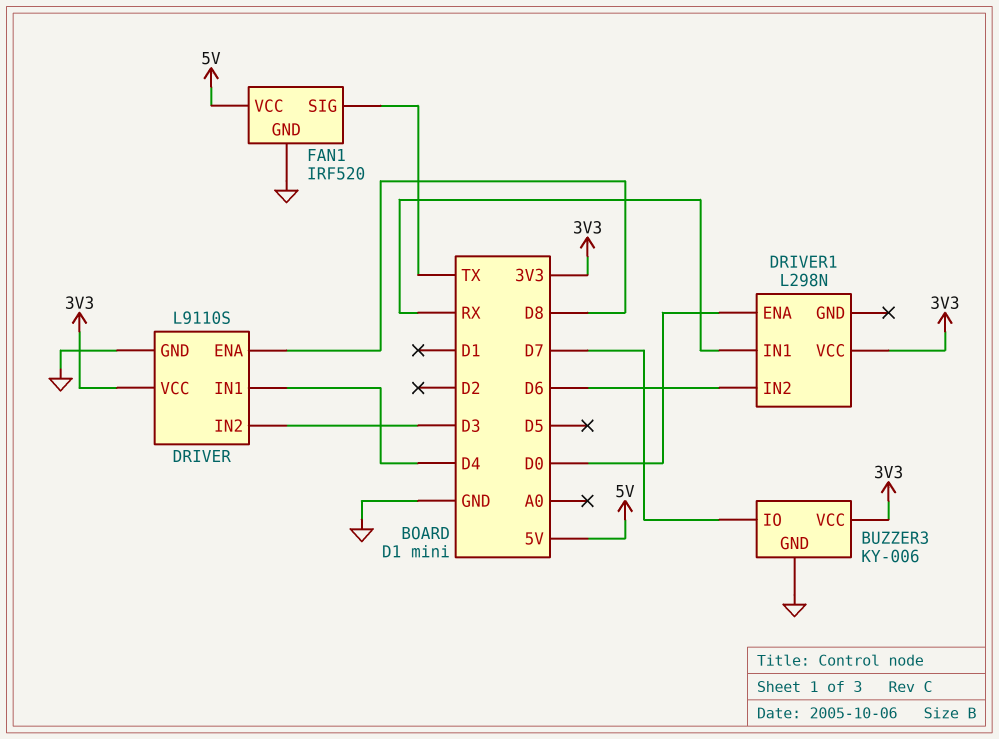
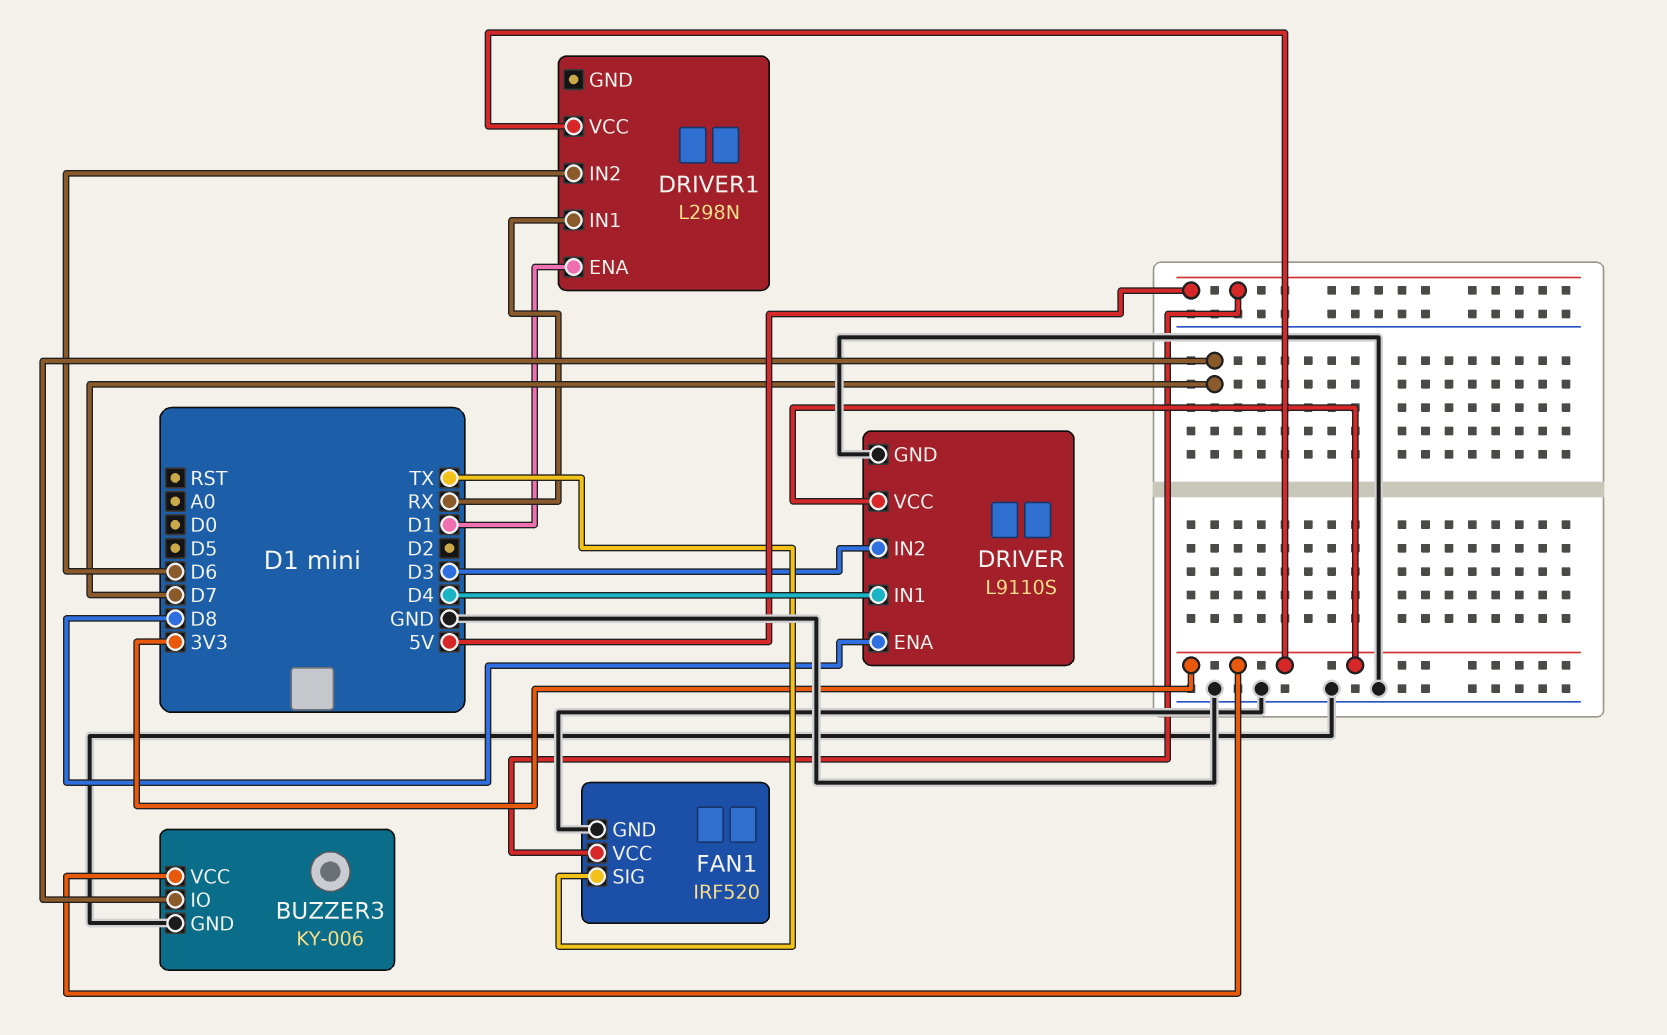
DRIVER1 pin ENA: D0 -> D1

